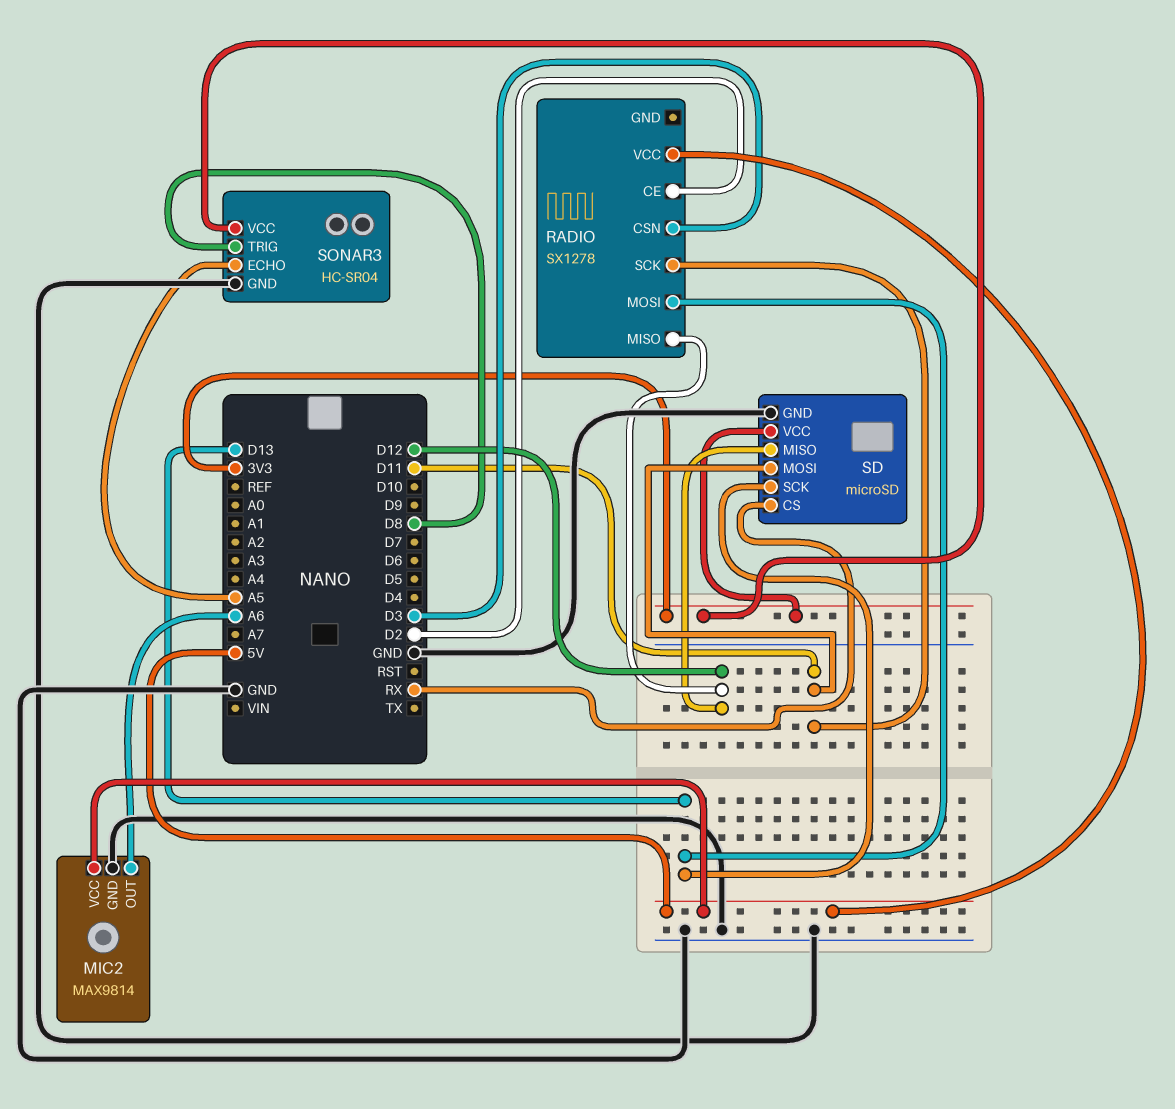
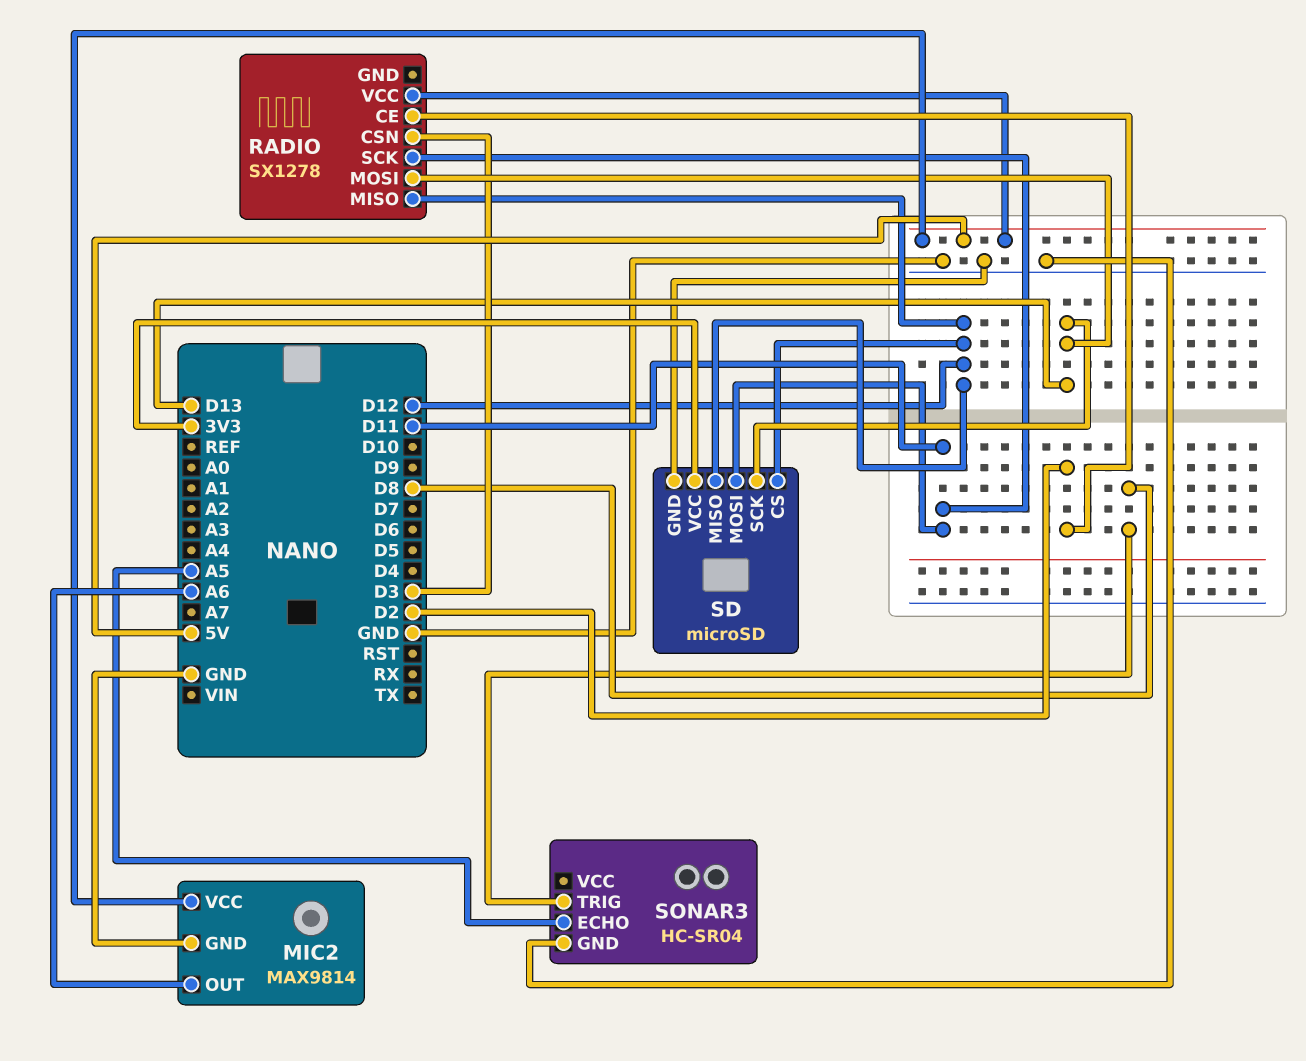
SD pin CS: RX -> D12
SONAR3 pin VCC: 3V3 -> none

